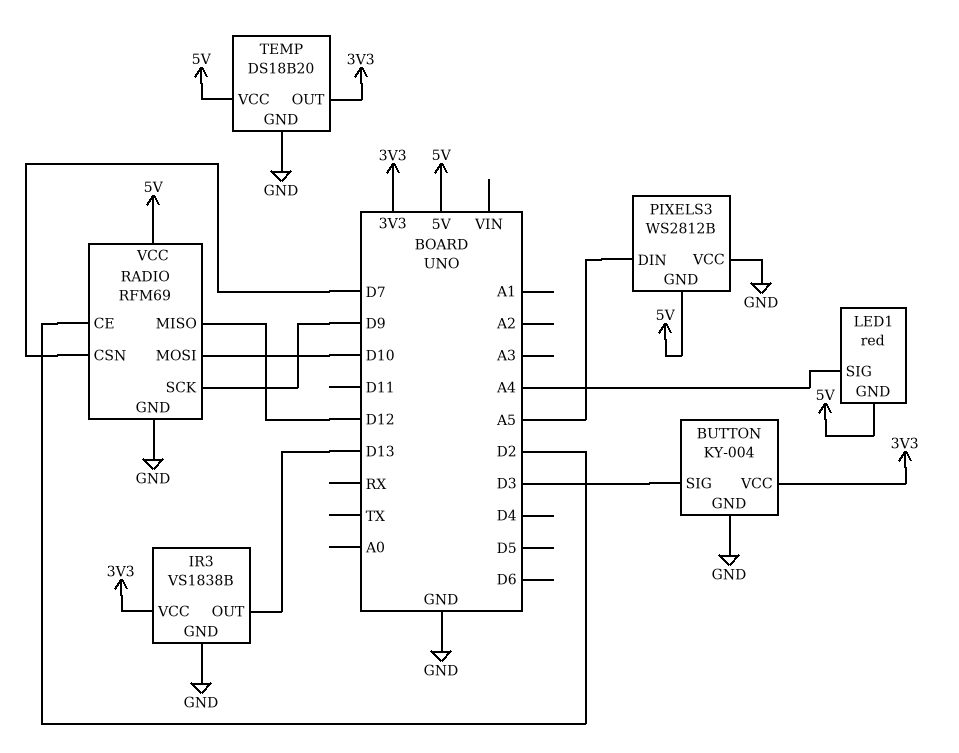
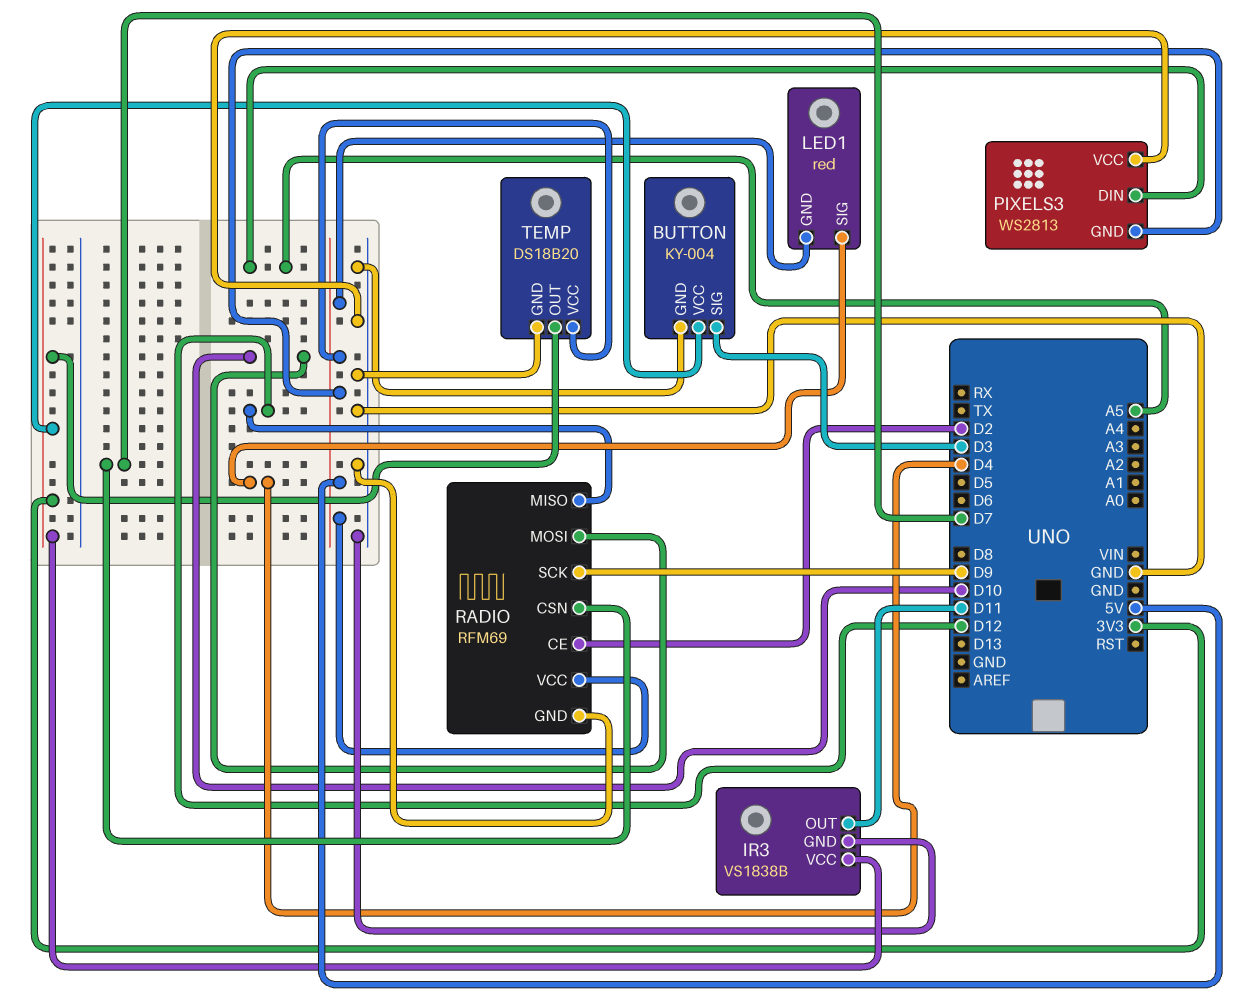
IR3 pin OUT: D13 -> D11
LED1 pin SIG: A4 -> D4
PIXELS3: WS2812B -> WS2813

